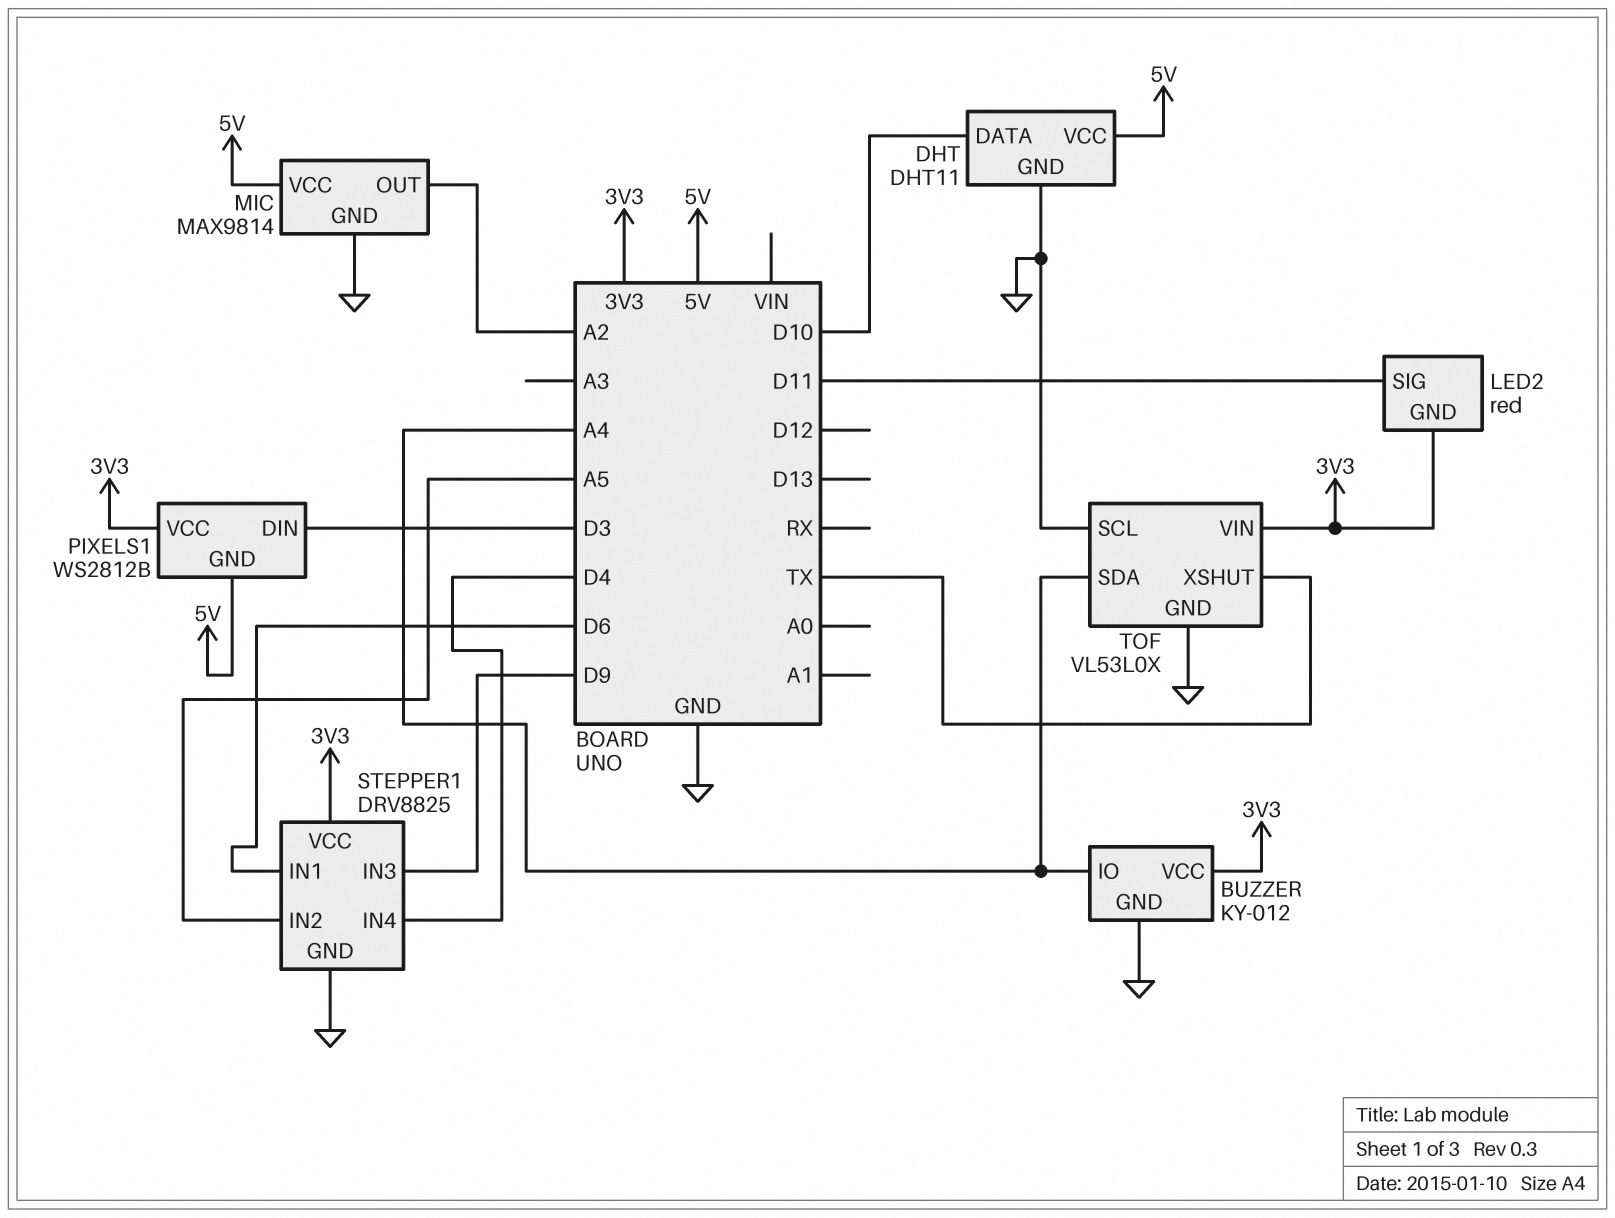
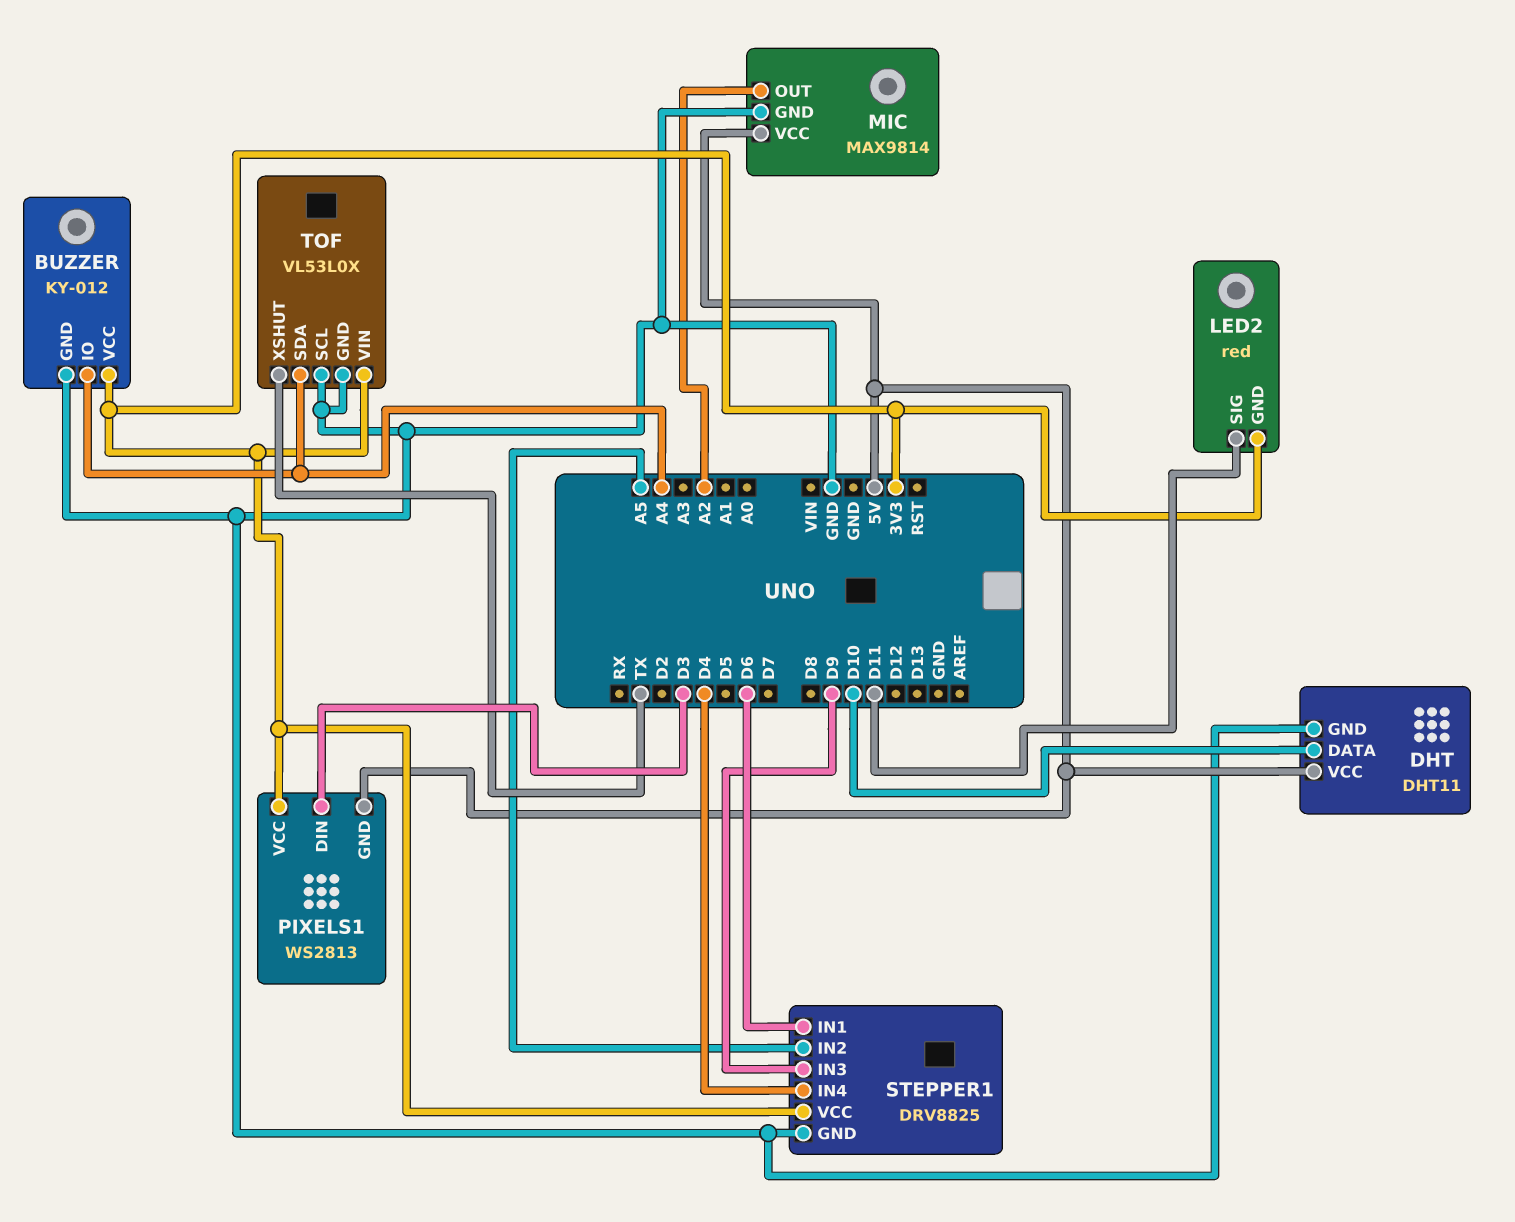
PIXELS1: WS2812B -> WS2813

